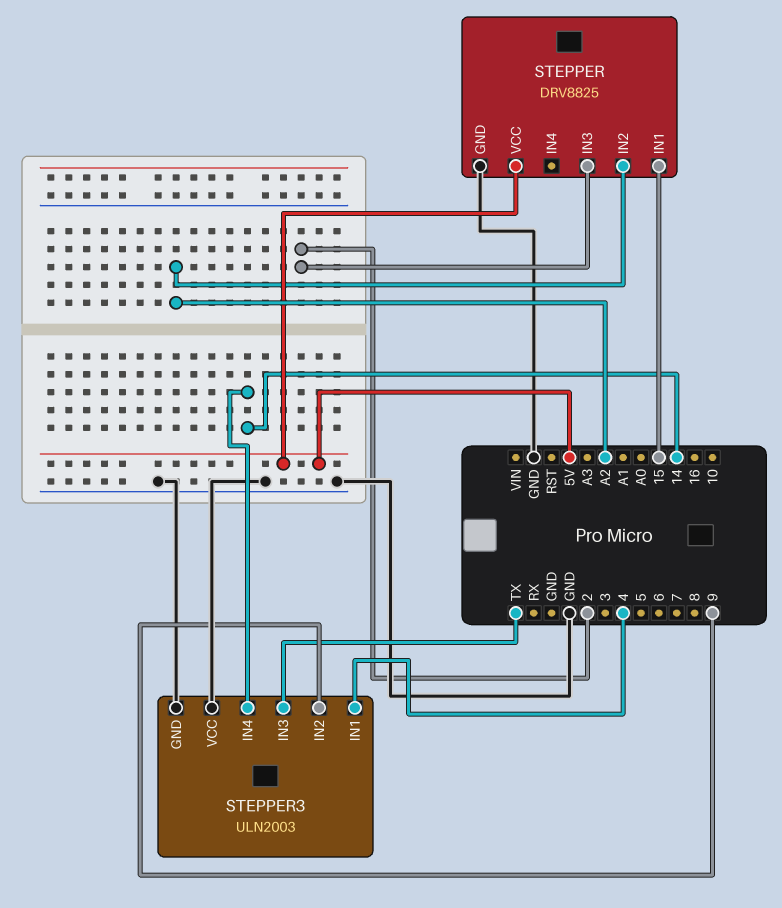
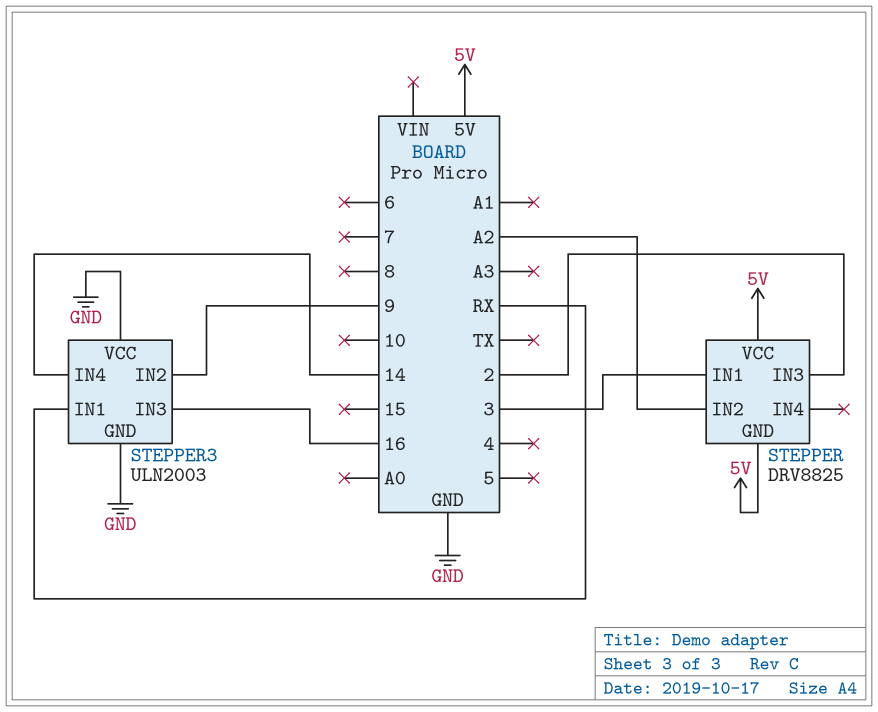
STEPPER pin GND: GND -> 5V
STEPPER pin IN1: 15 -> 3
STEPPER3 pin IN1: 4 -> RX
STEPPER3 pin IN3: TX -> 16

